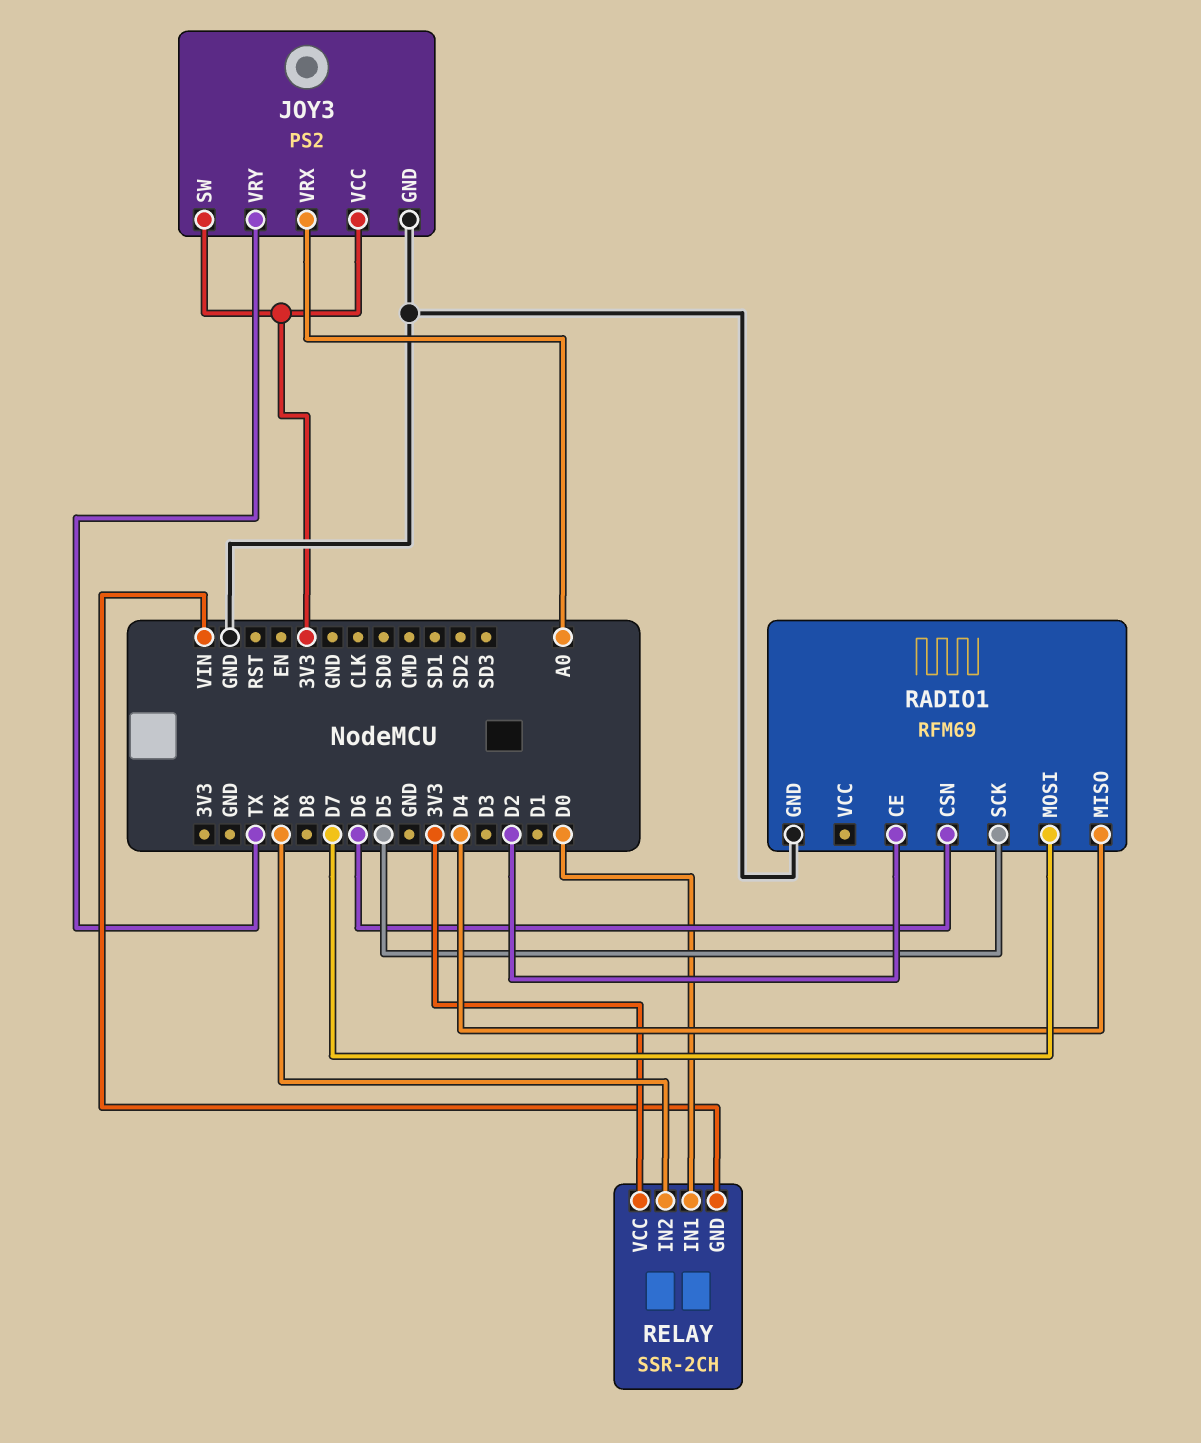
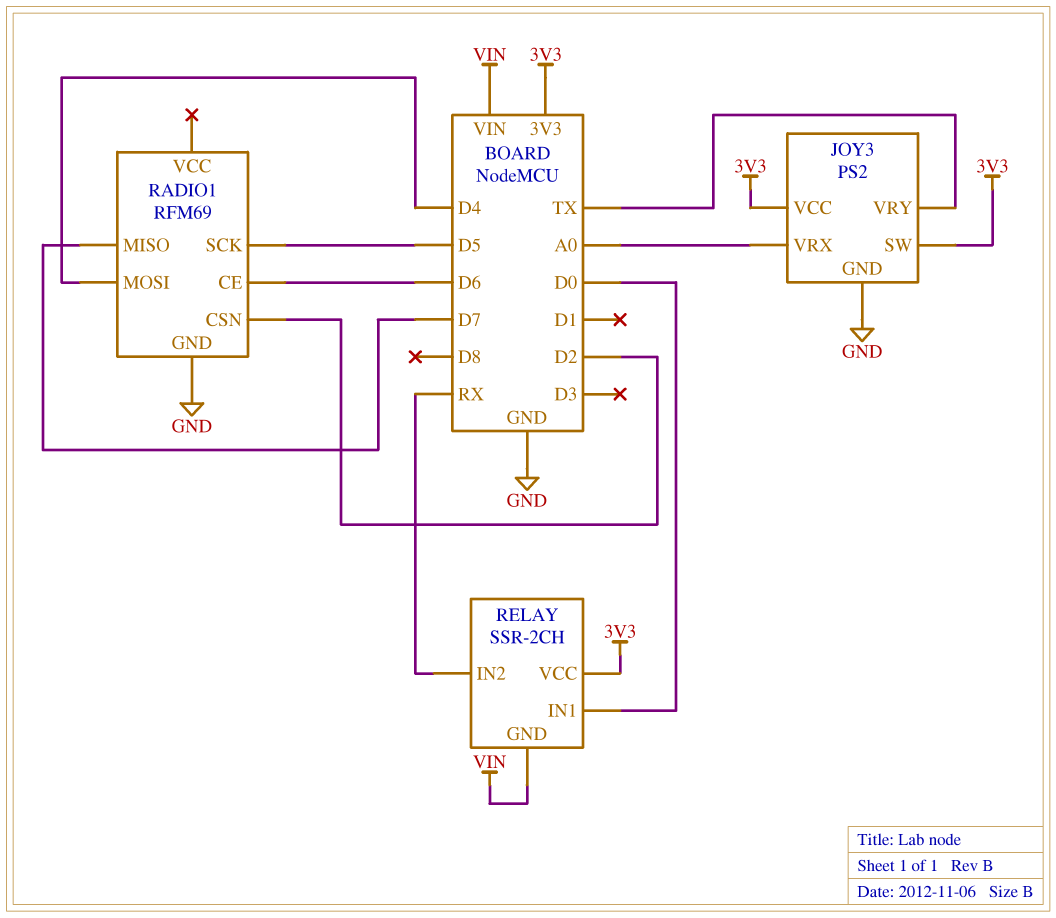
RADIO1 pin CE: D2 -> D6
RADIO1 pin CSN: D6 -> D2
RADIO1 pin MISO: D4 -> D7
RADIO1 pin MOSI: D7 -> D4

